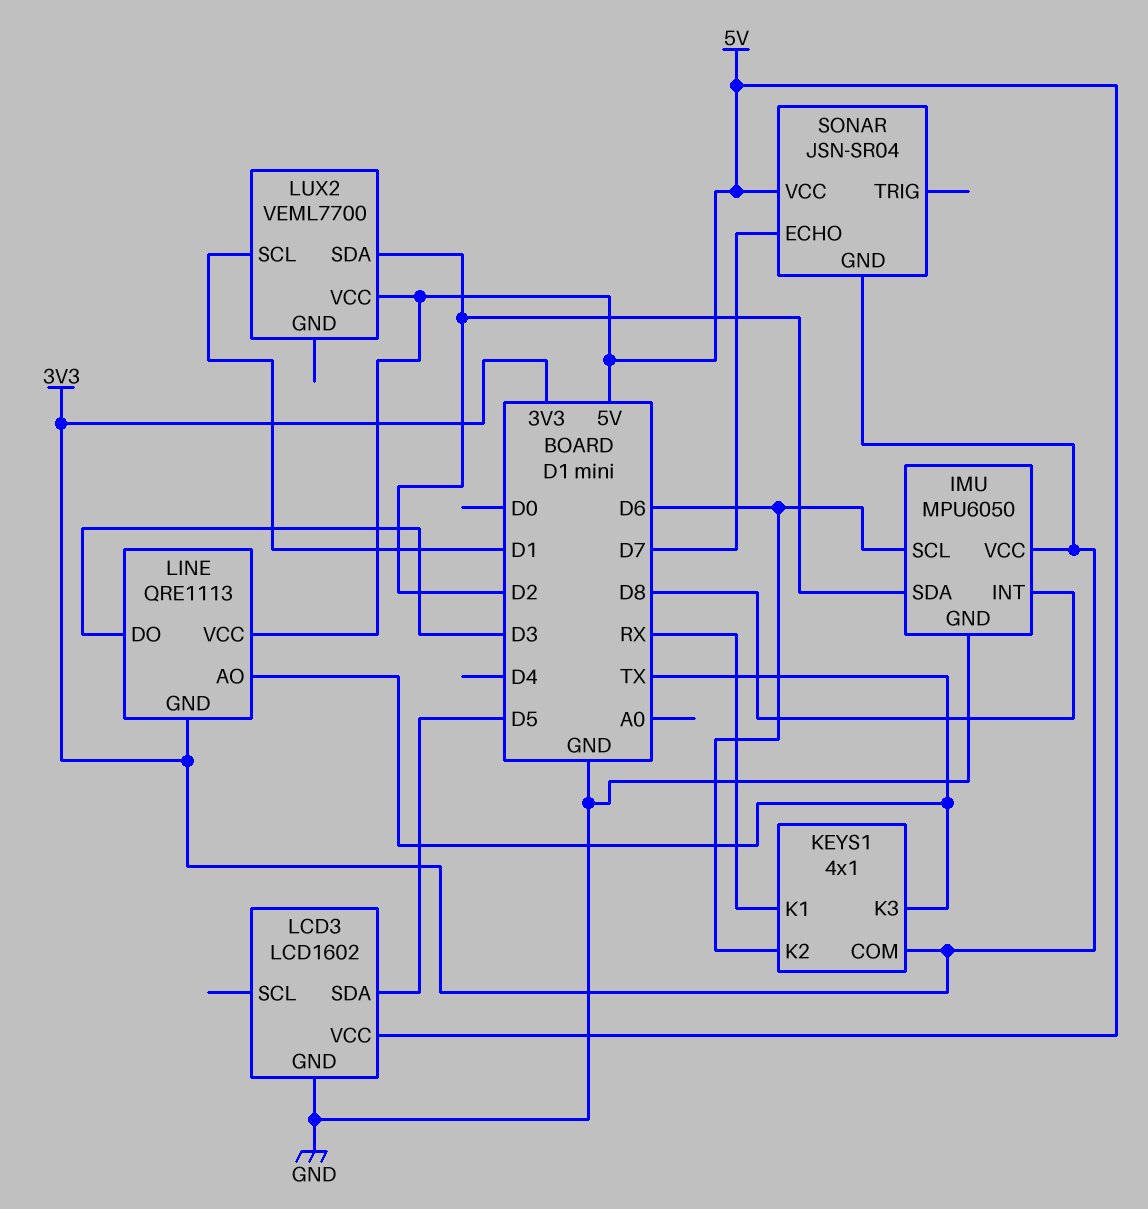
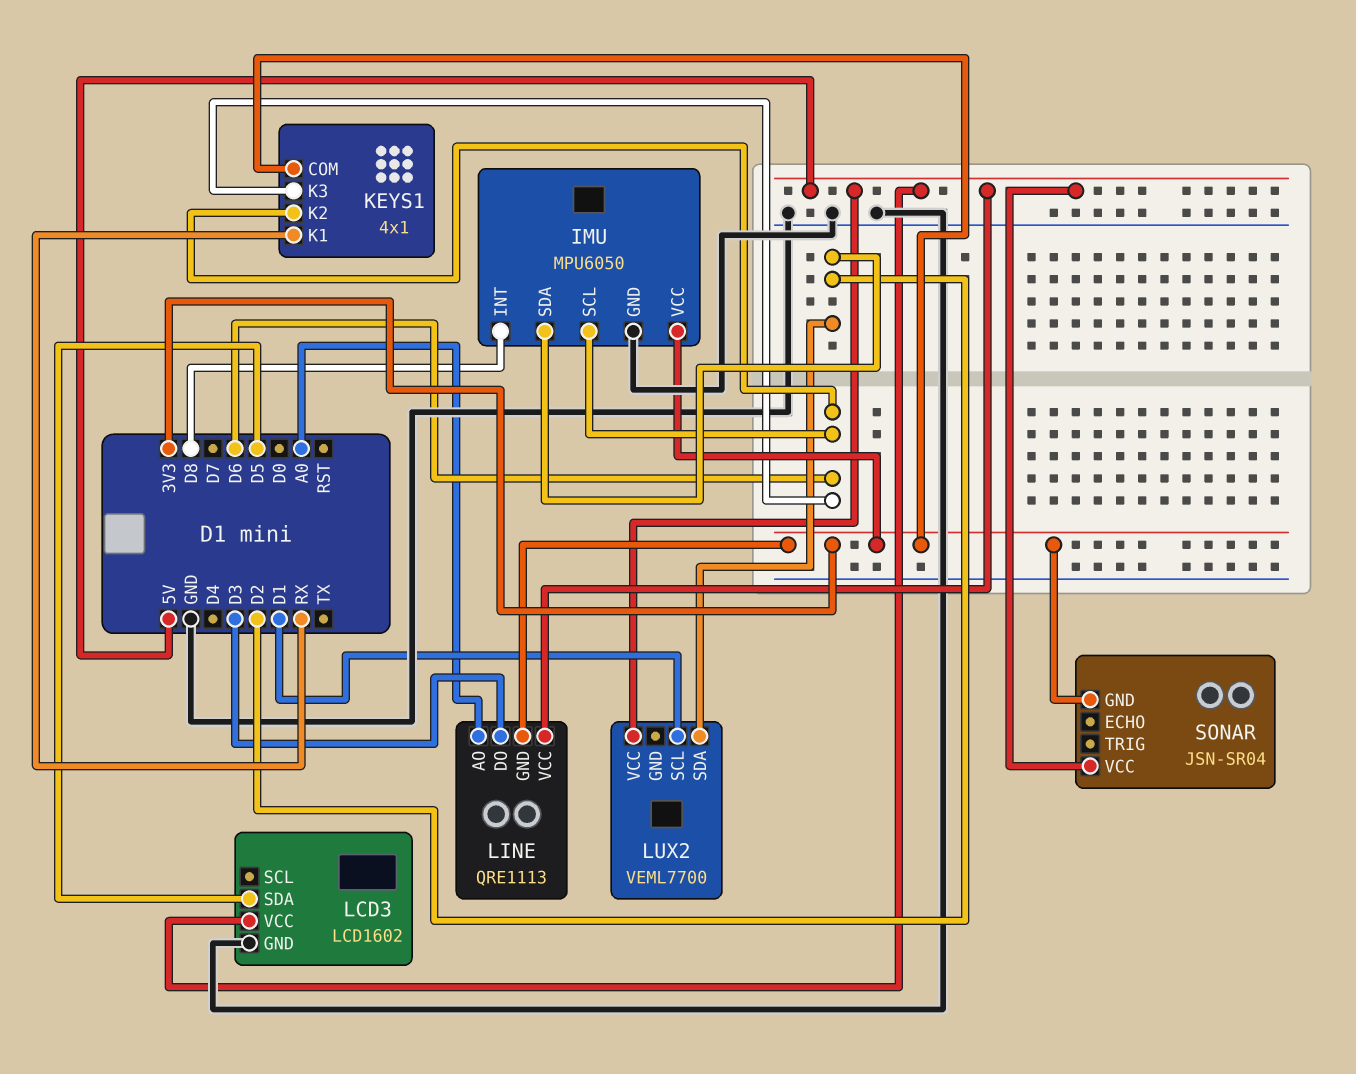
KEYS1 pin K3: TX -> D6
LINE pin AO: TX -> A0
SONAR pin ECHO: D7 -> none

